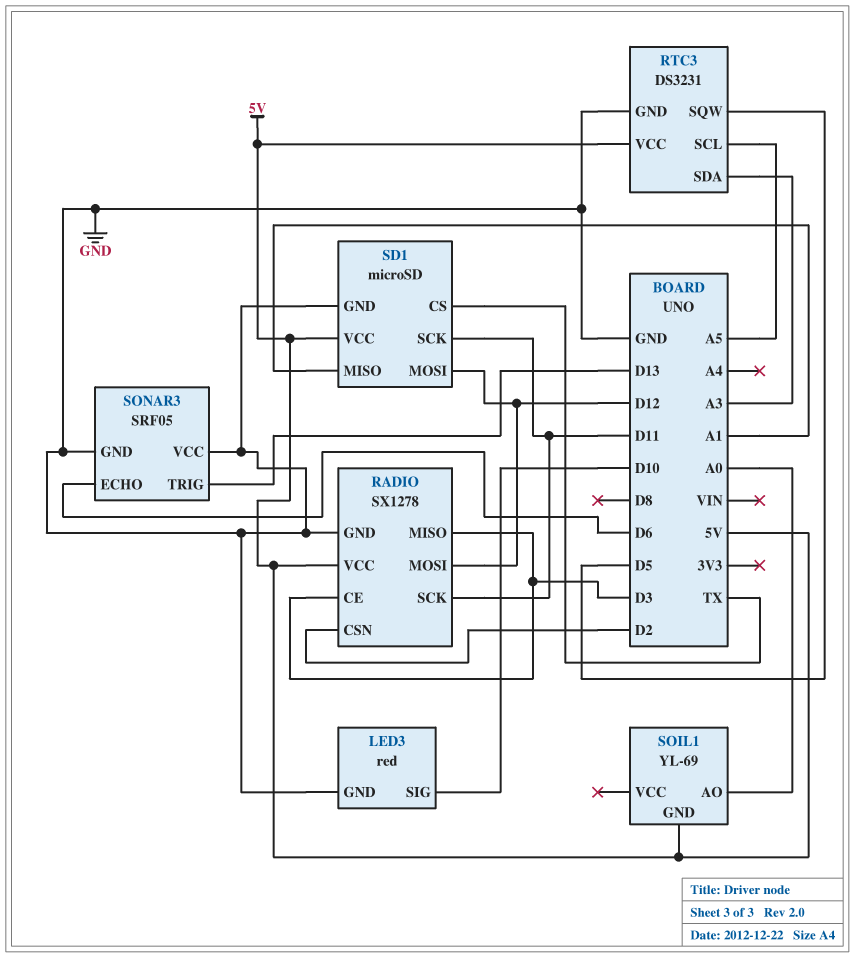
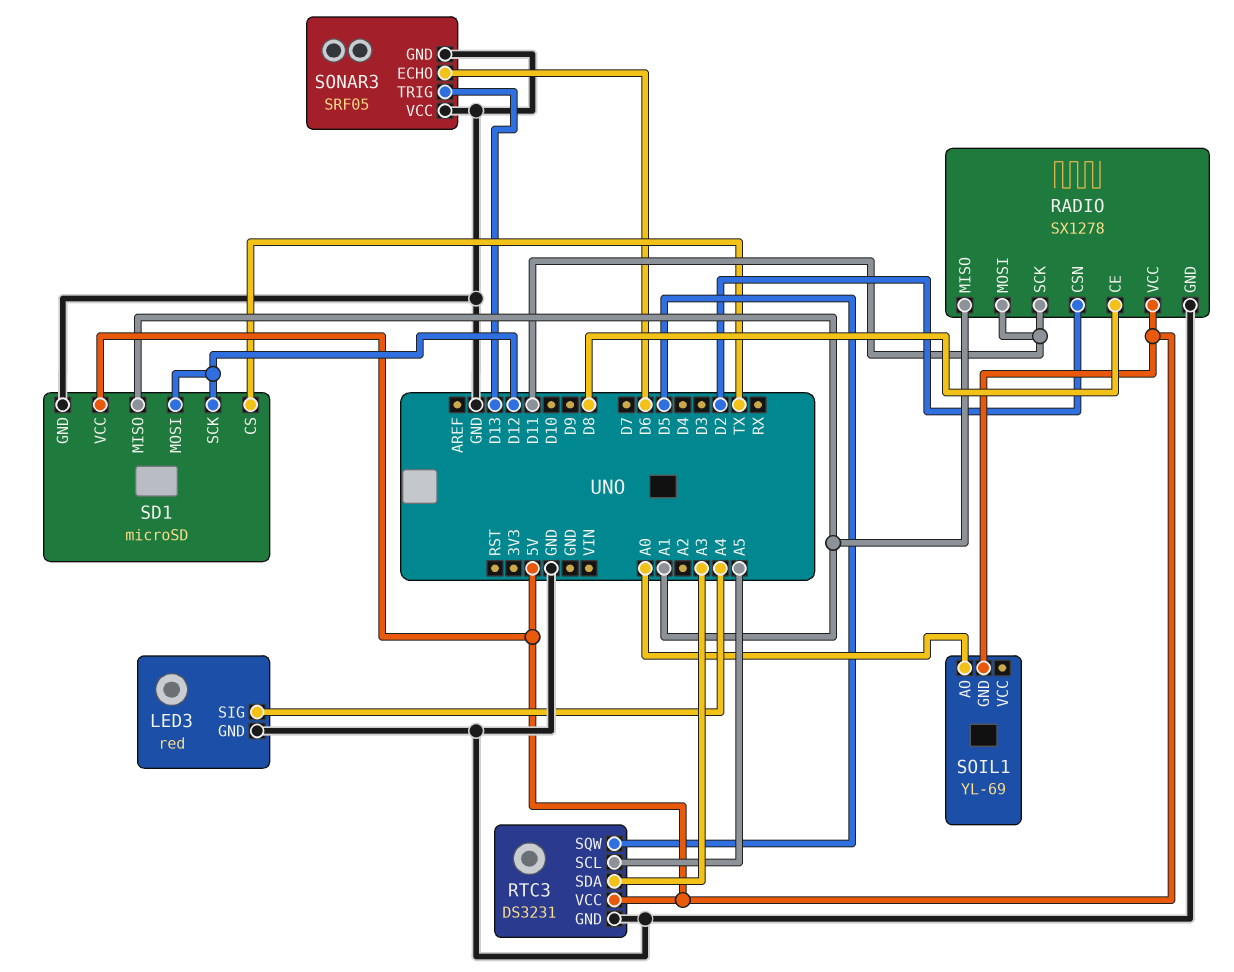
LED3 pin SIG: D10 -> A4
RADIO pin CE: D3 -> D8
RADIO pin MISO: D3 -> A1
RADIO pin MOSI: D12 -> D11
SD1 pin SCK: D11 -> D12

